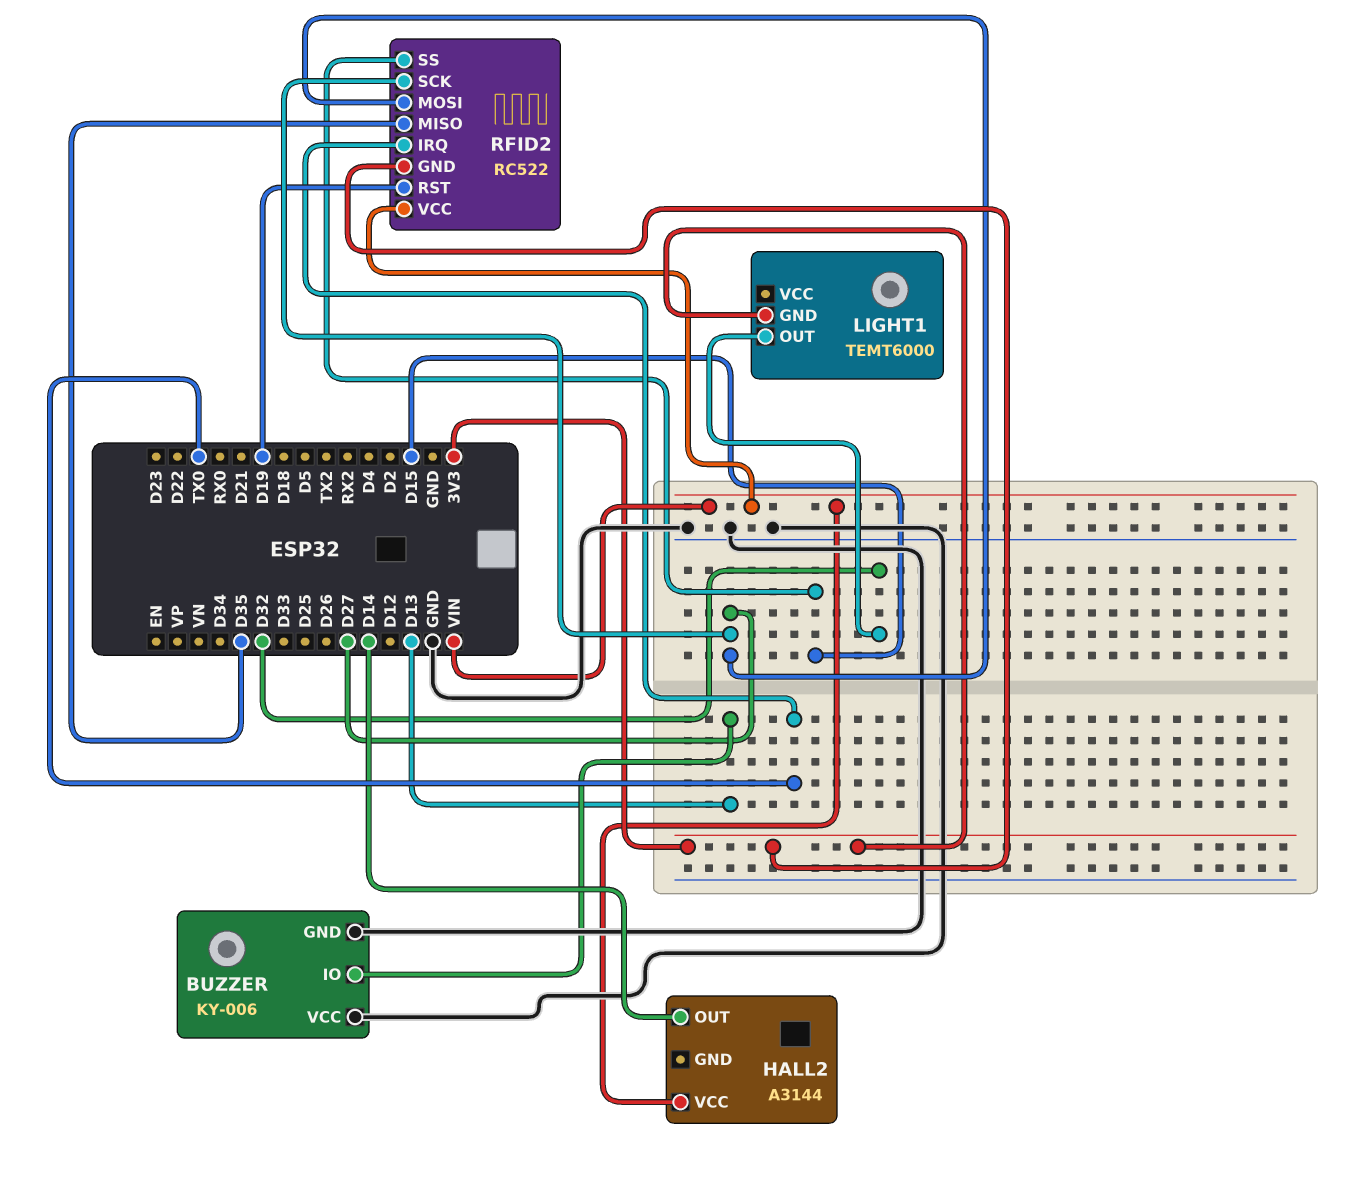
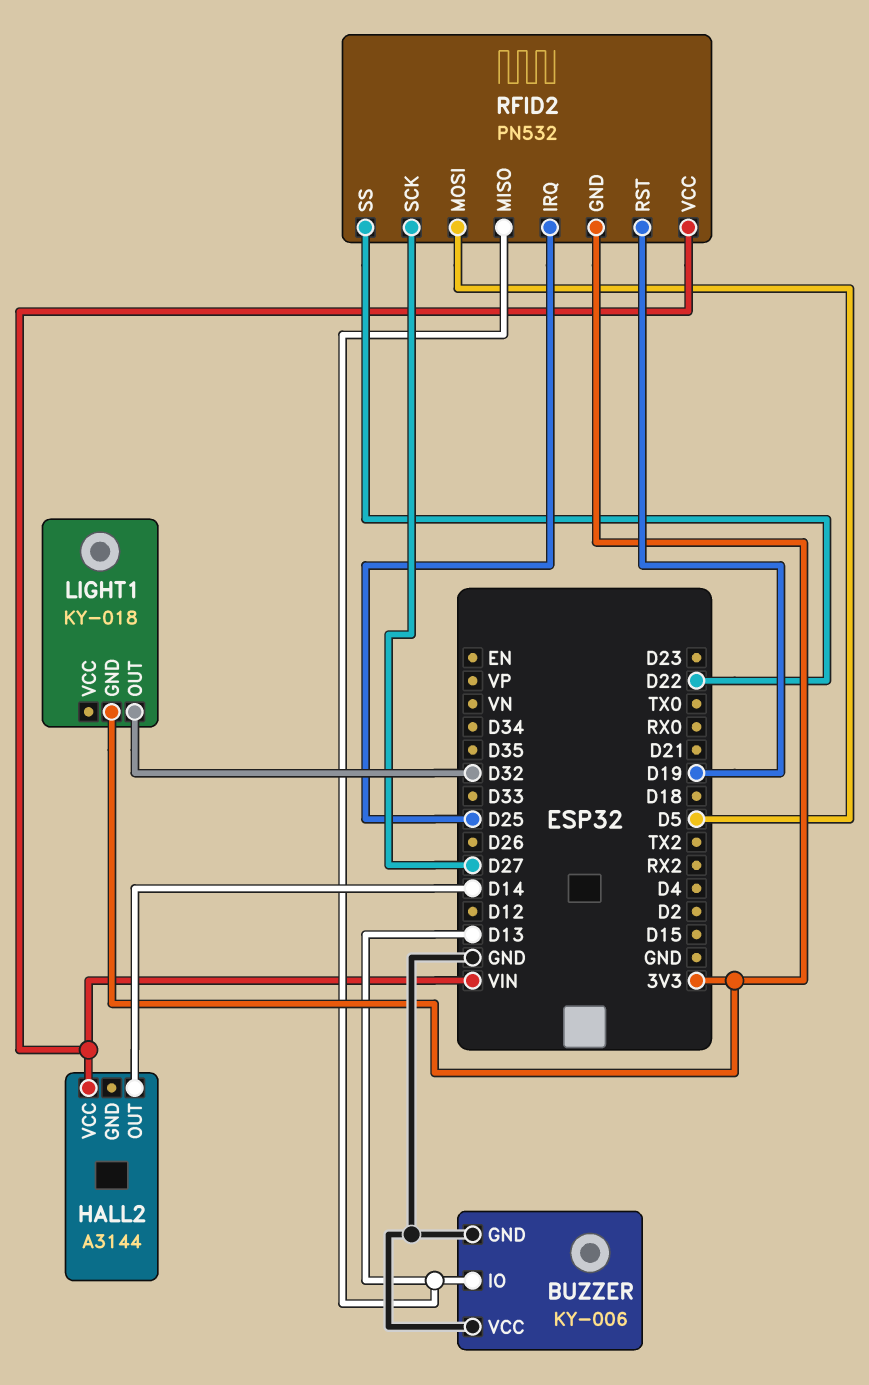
LIGHT1: TEMT6000 -> KY-018
RFID2: RC522 -> PN532
RFID2 pin IRQ: TX0 -> D25
RFID2 pin MISO: D35 -> D13
RFID2 pin MOSI: D27 -> D5
RFID2 pin SS: D15 -> D22

